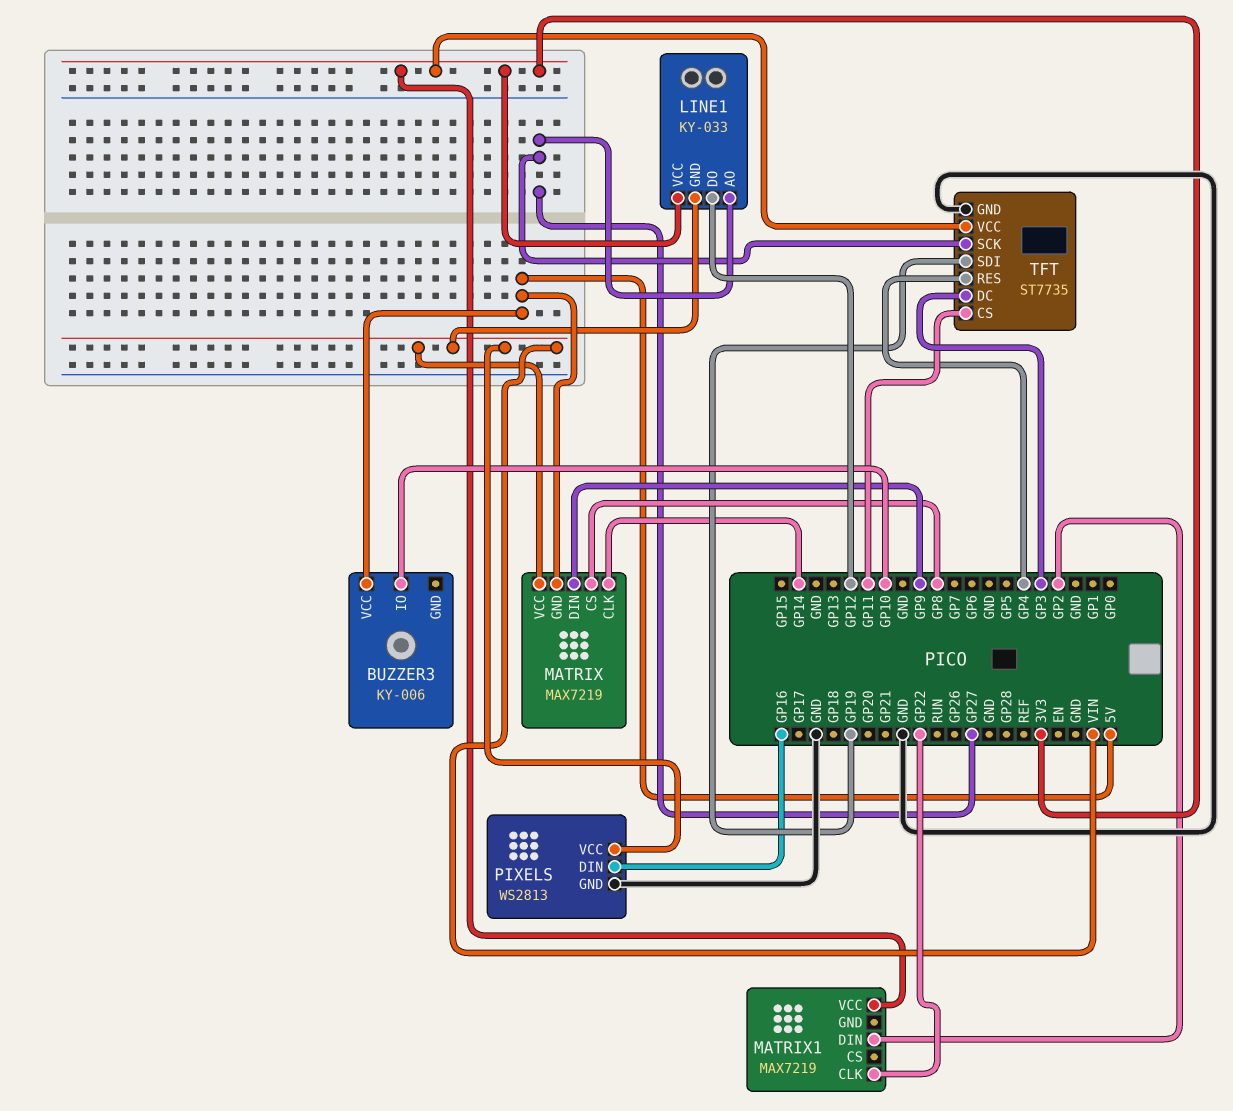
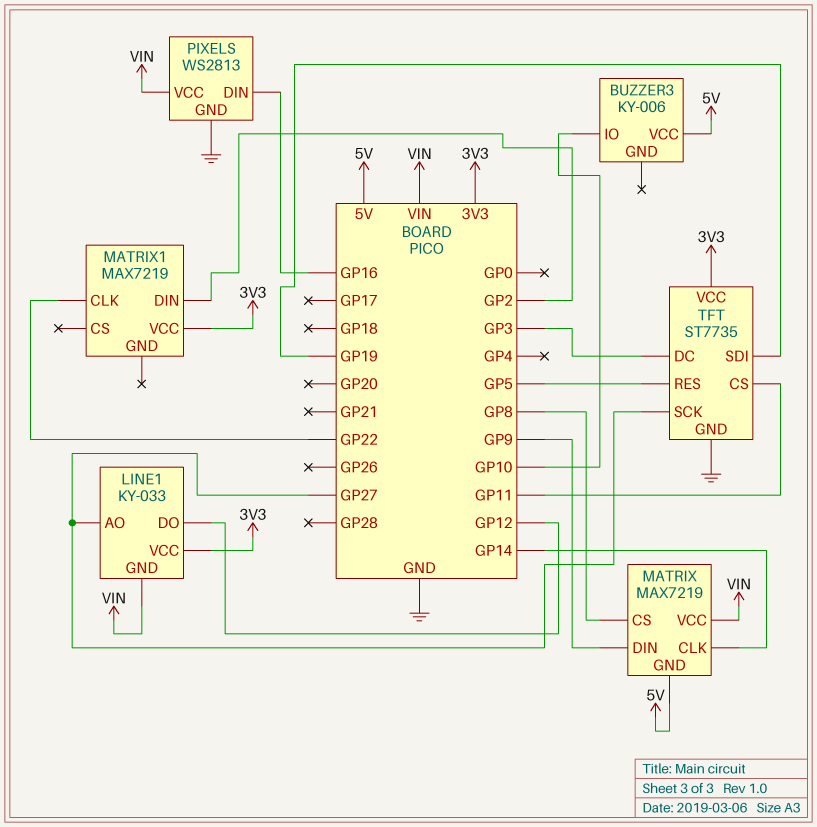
TFT pin RES: GP4 -> GP5

